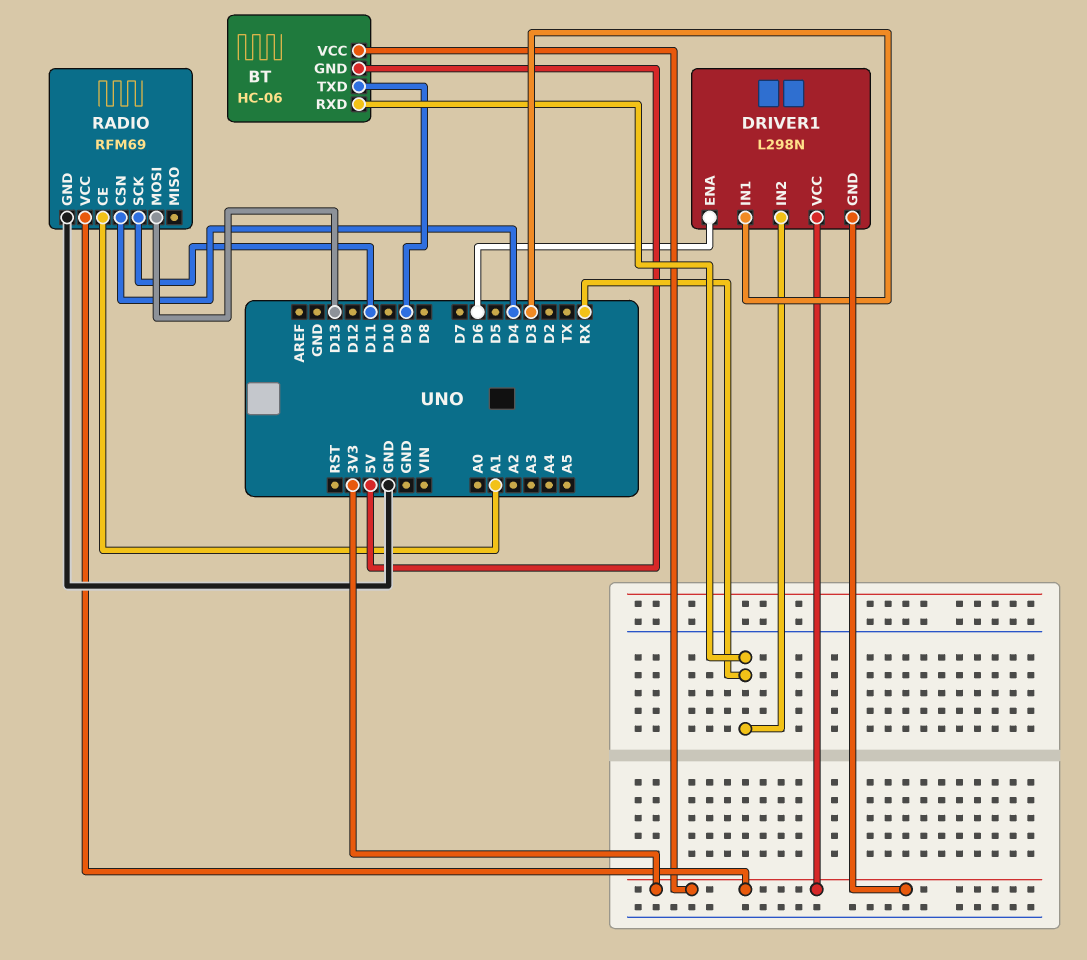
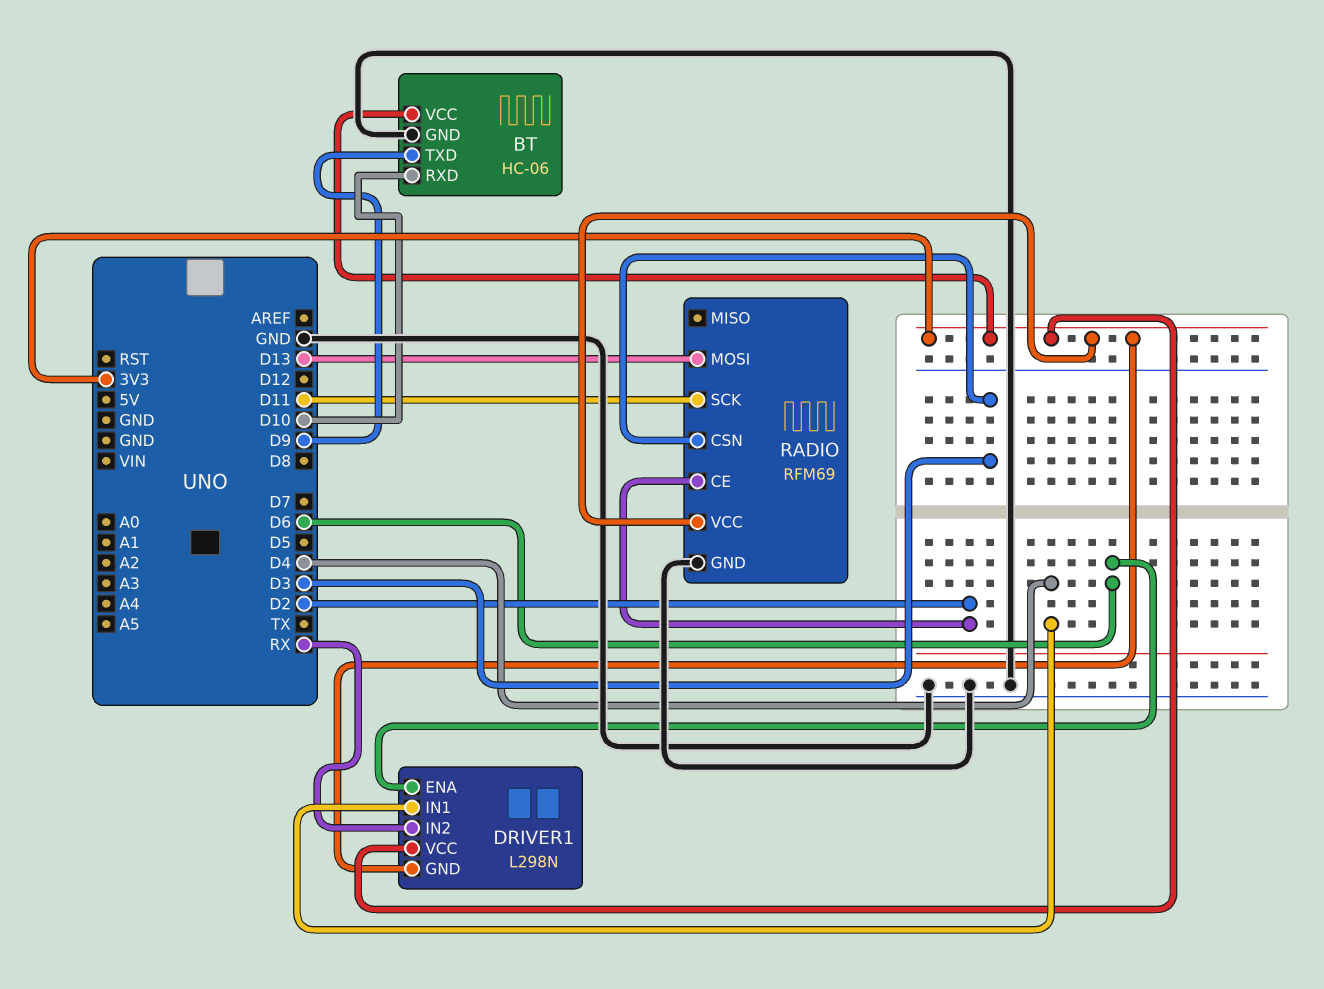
BT pin GND: 5V -> GND
BT pin RXD: RX -> D10
DRIVER1 pin IN1: D3 -> D4
RADIO pin CE: A1 -> D2
RADIO pin CSN: D4 -> D3

